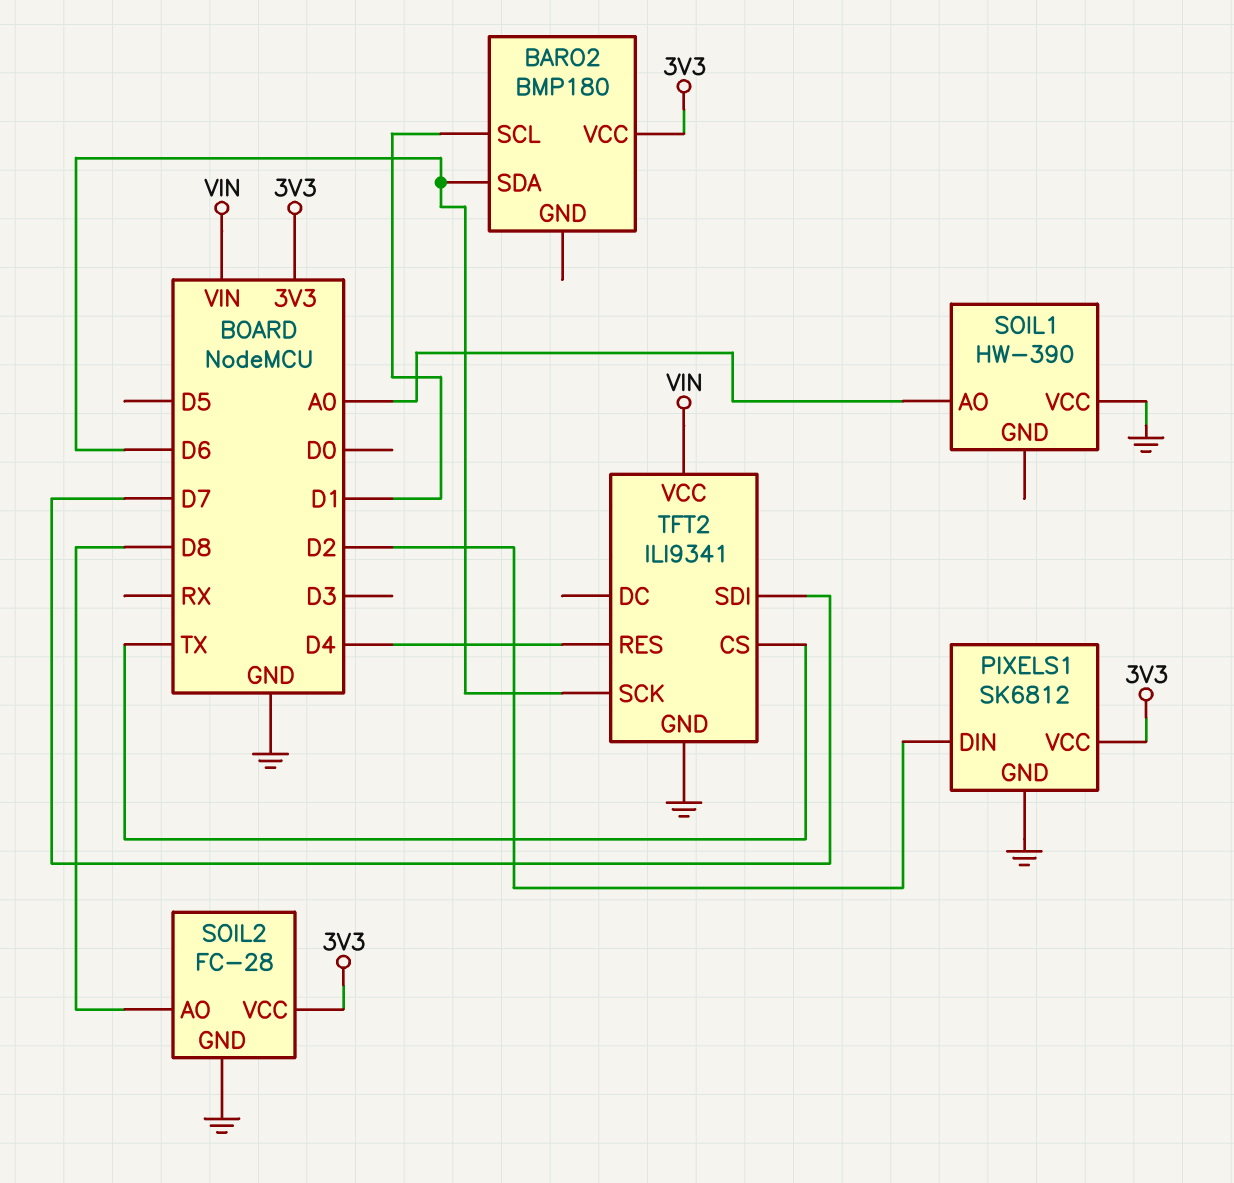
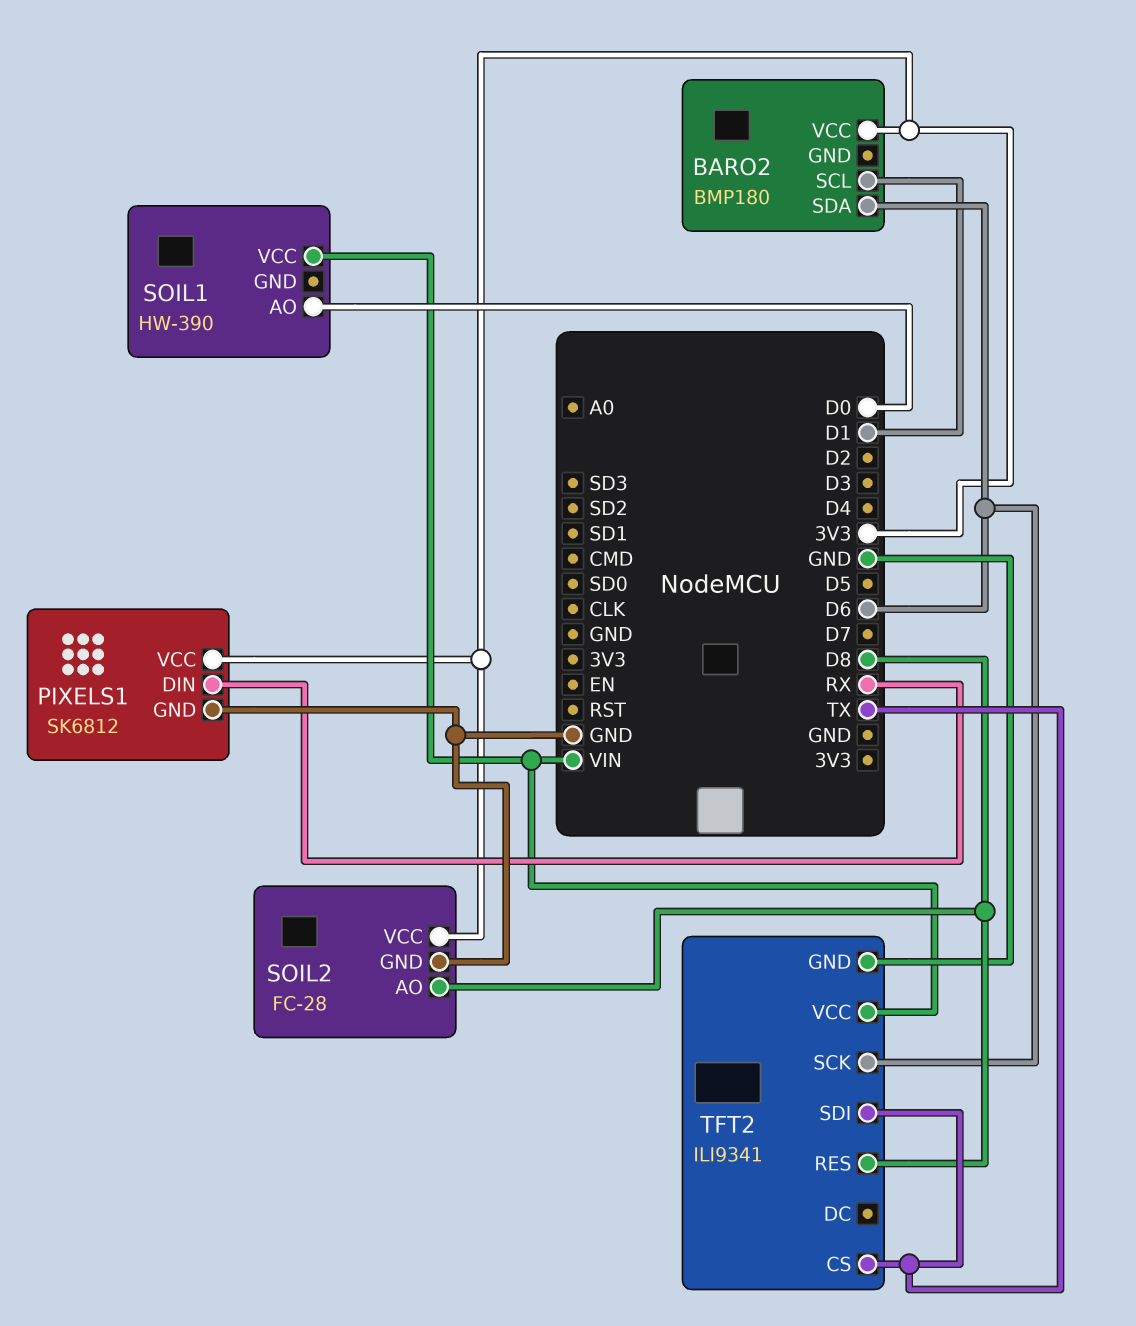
PIXELS1 pin DIN: D2 -> RX
SOIL1 pin AO: A0 -> D0
SOIL1 pin VCC: GND -> VIN
TFT2 pin RES: D4 -> D8
TFT2 pin SDI: D7 -> TX

